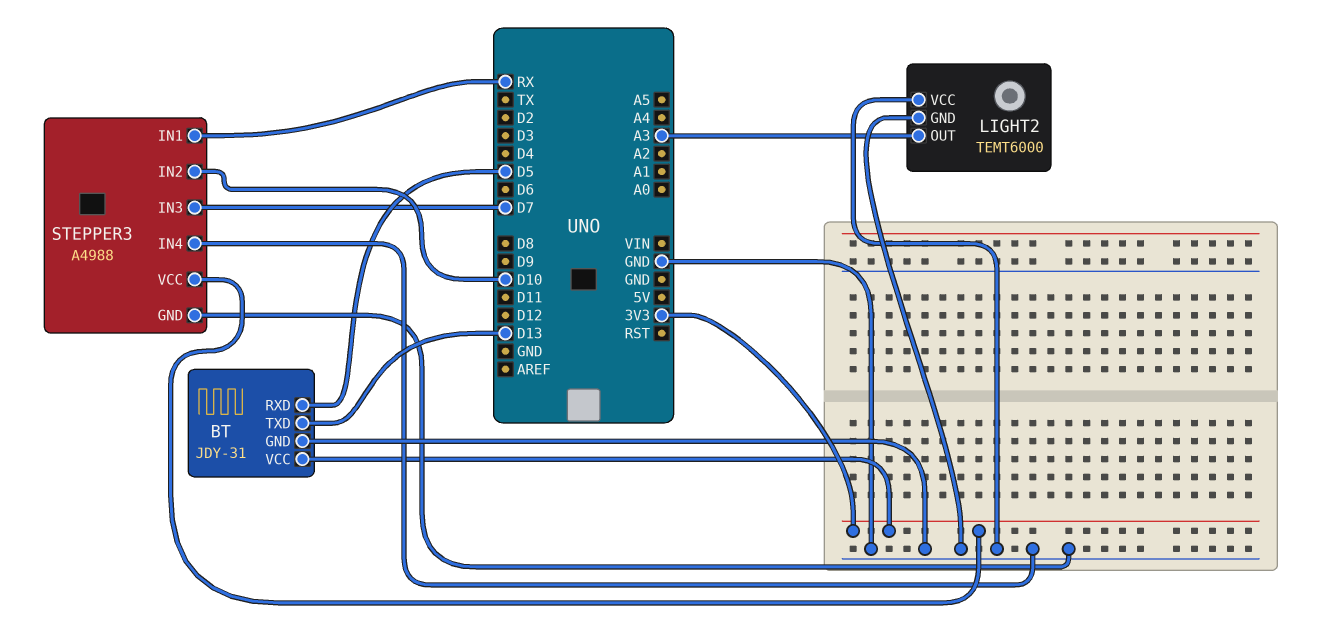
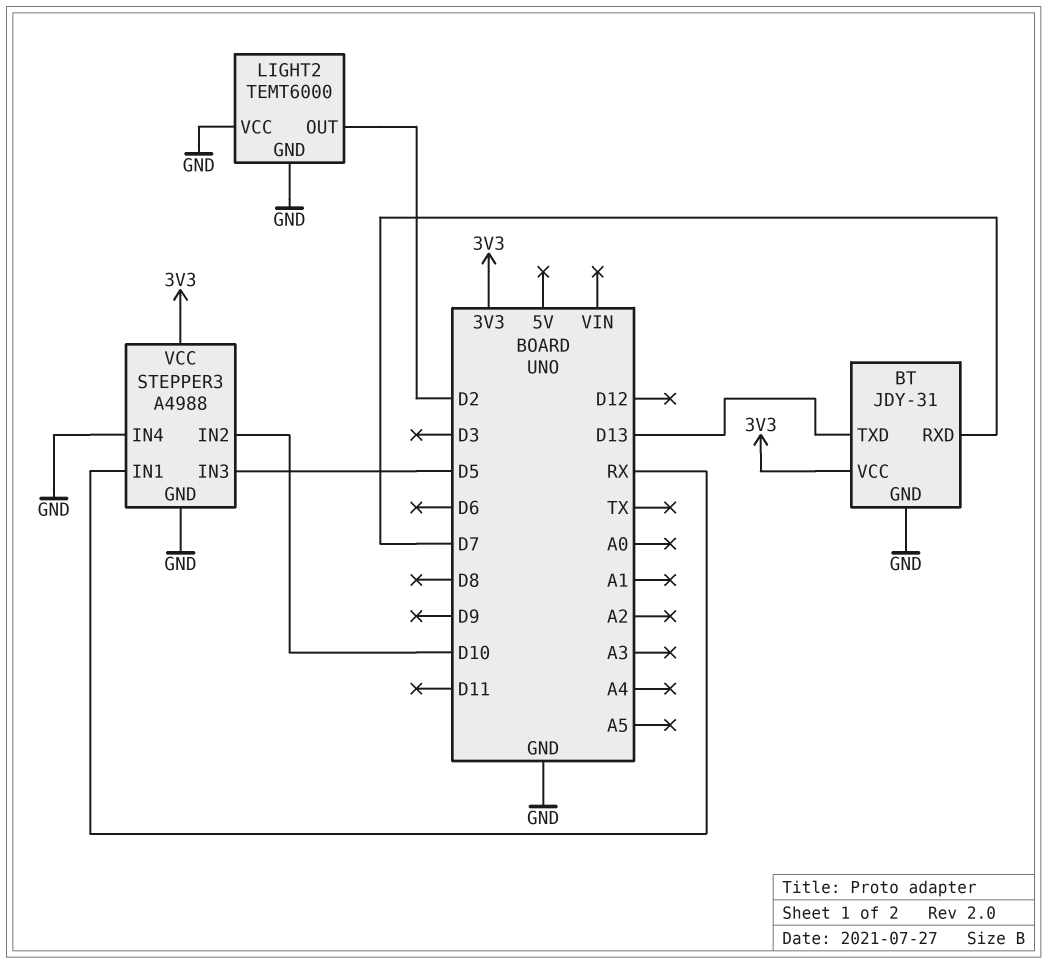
BT pin RXD: D5 -> D7
LIGHT2 pin OUT: A3 -> D2
STEPPER3 pin IN3: D7 -> D5

